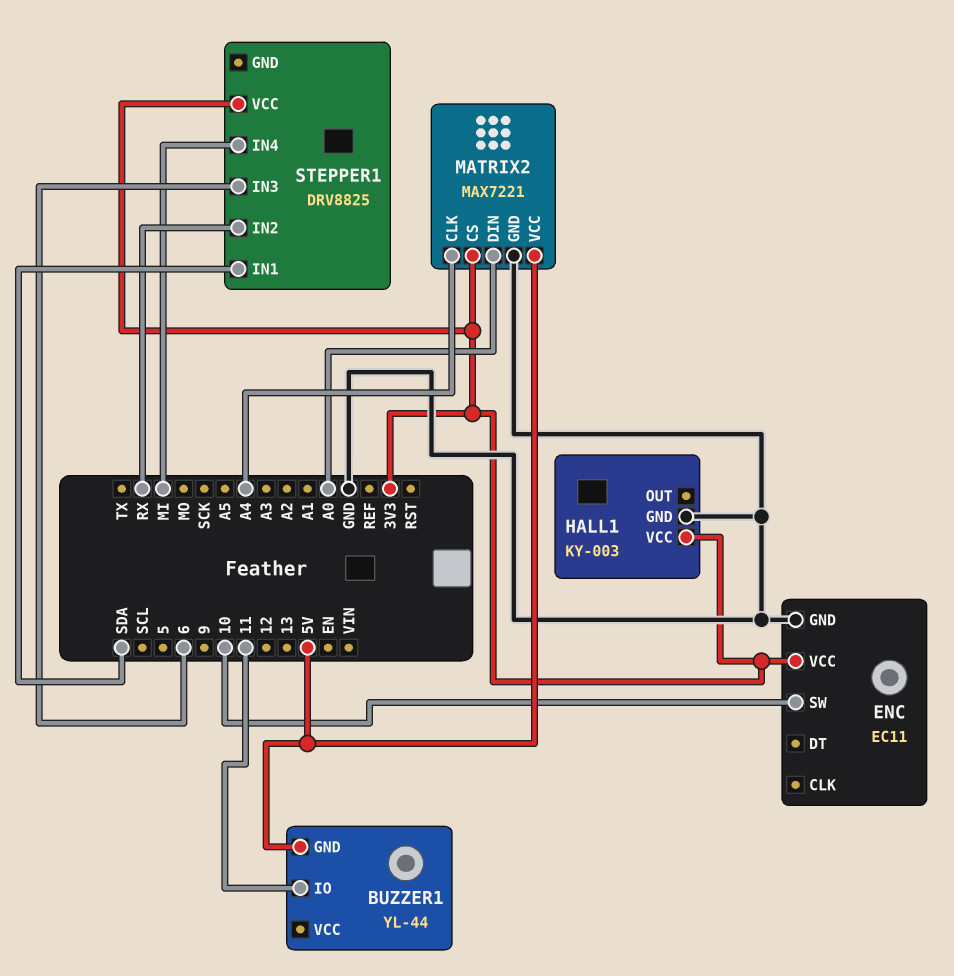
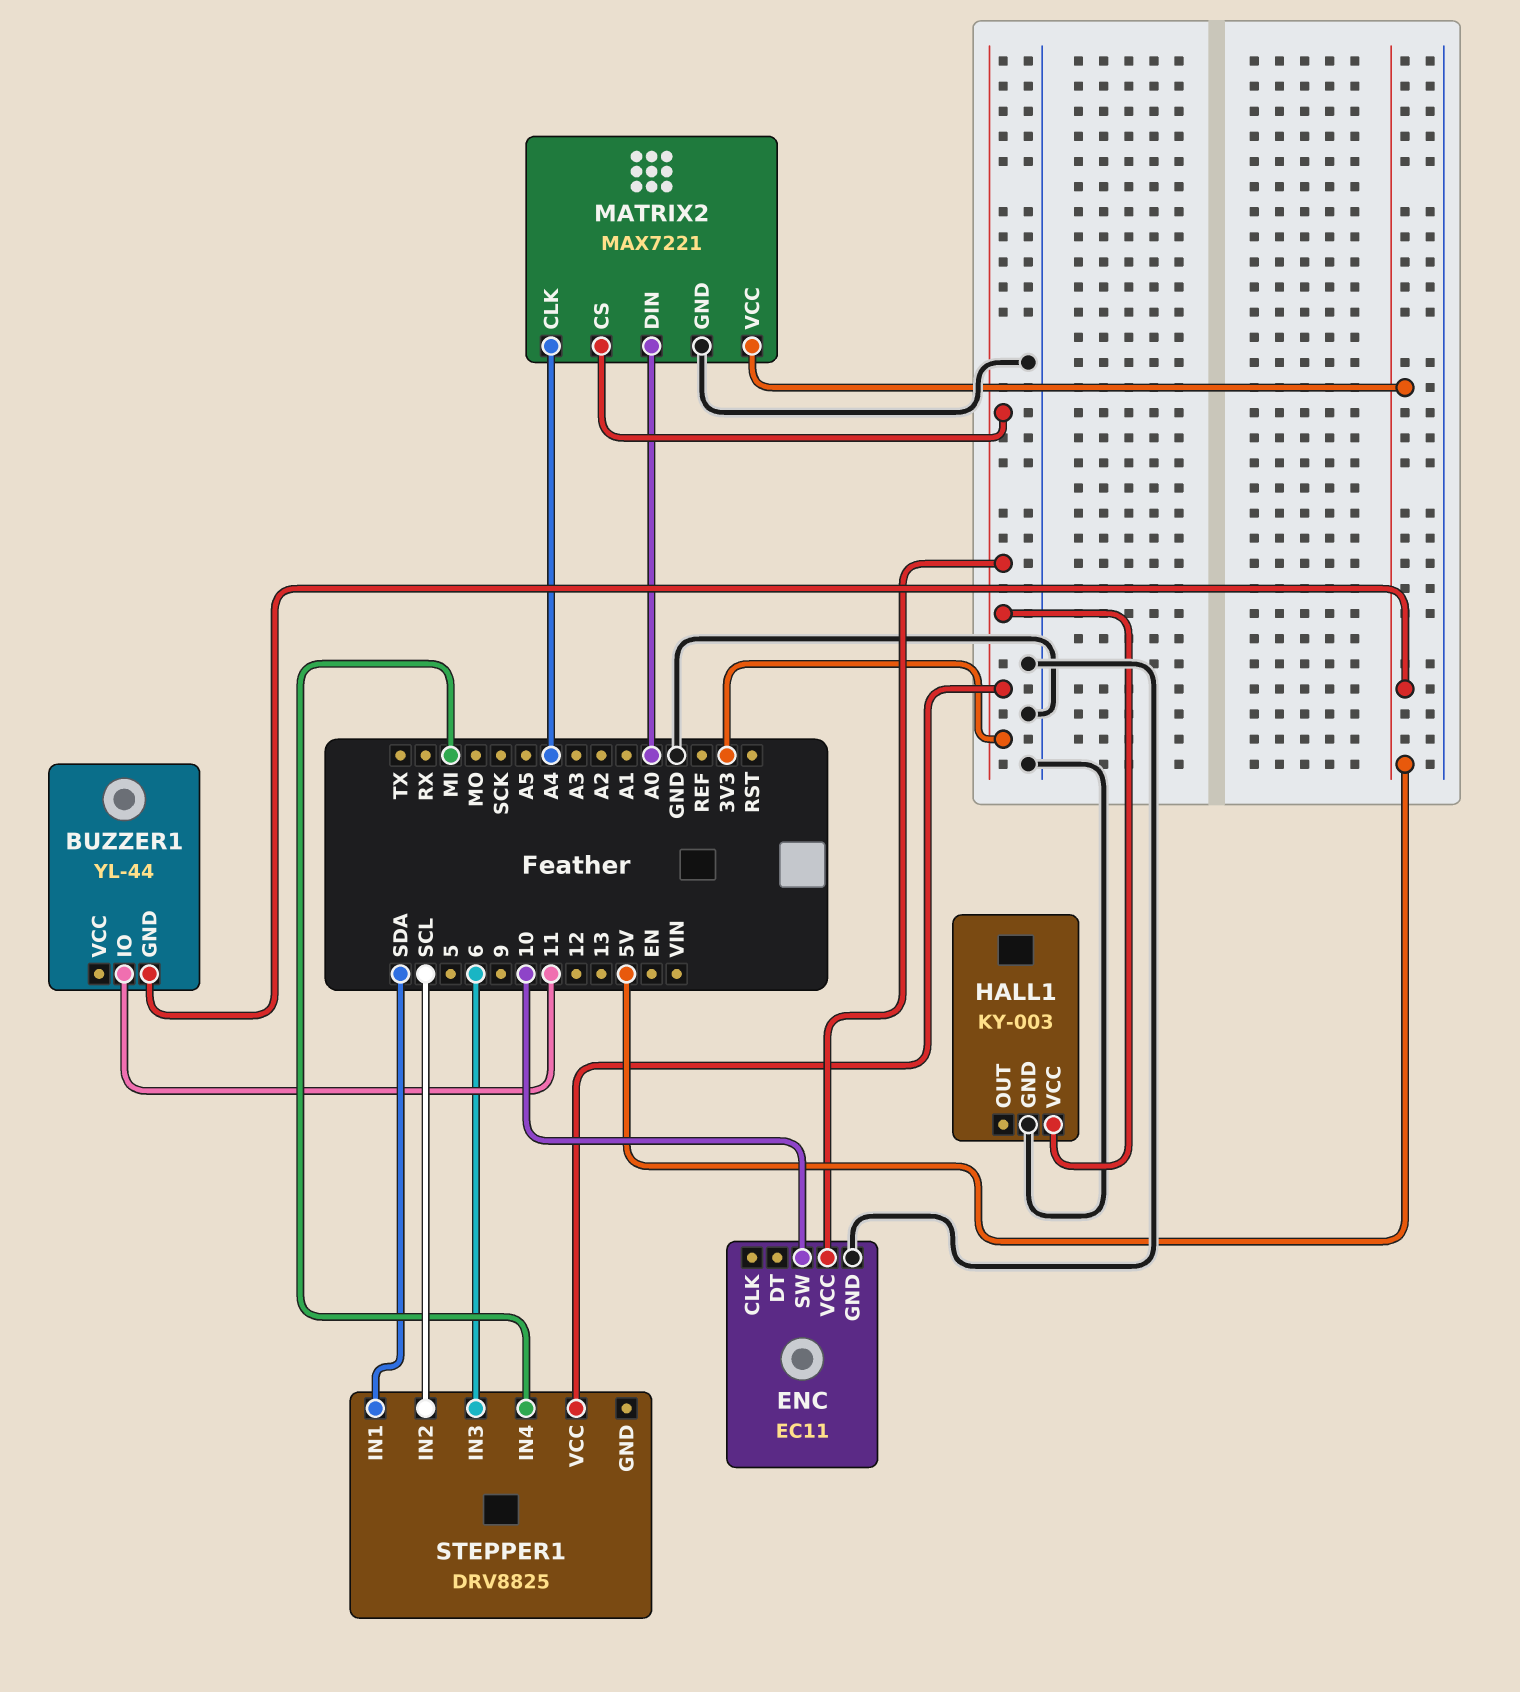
STEPPER1 pin IN2: RX -> SCL

